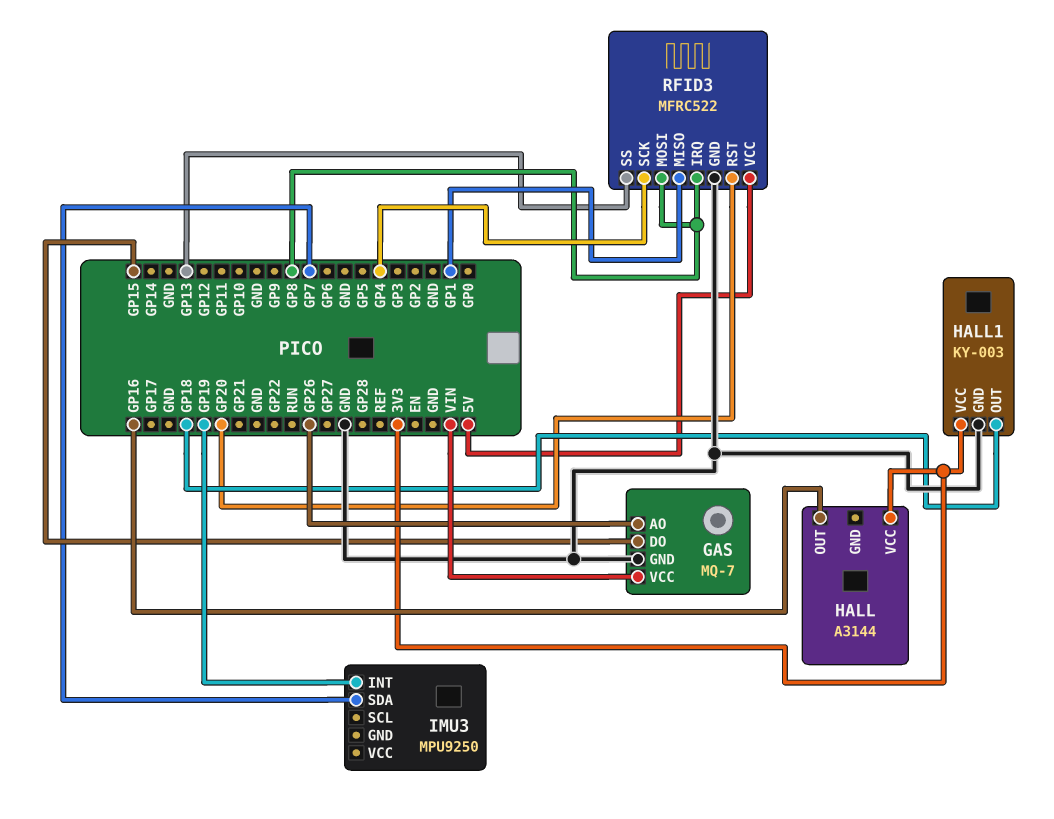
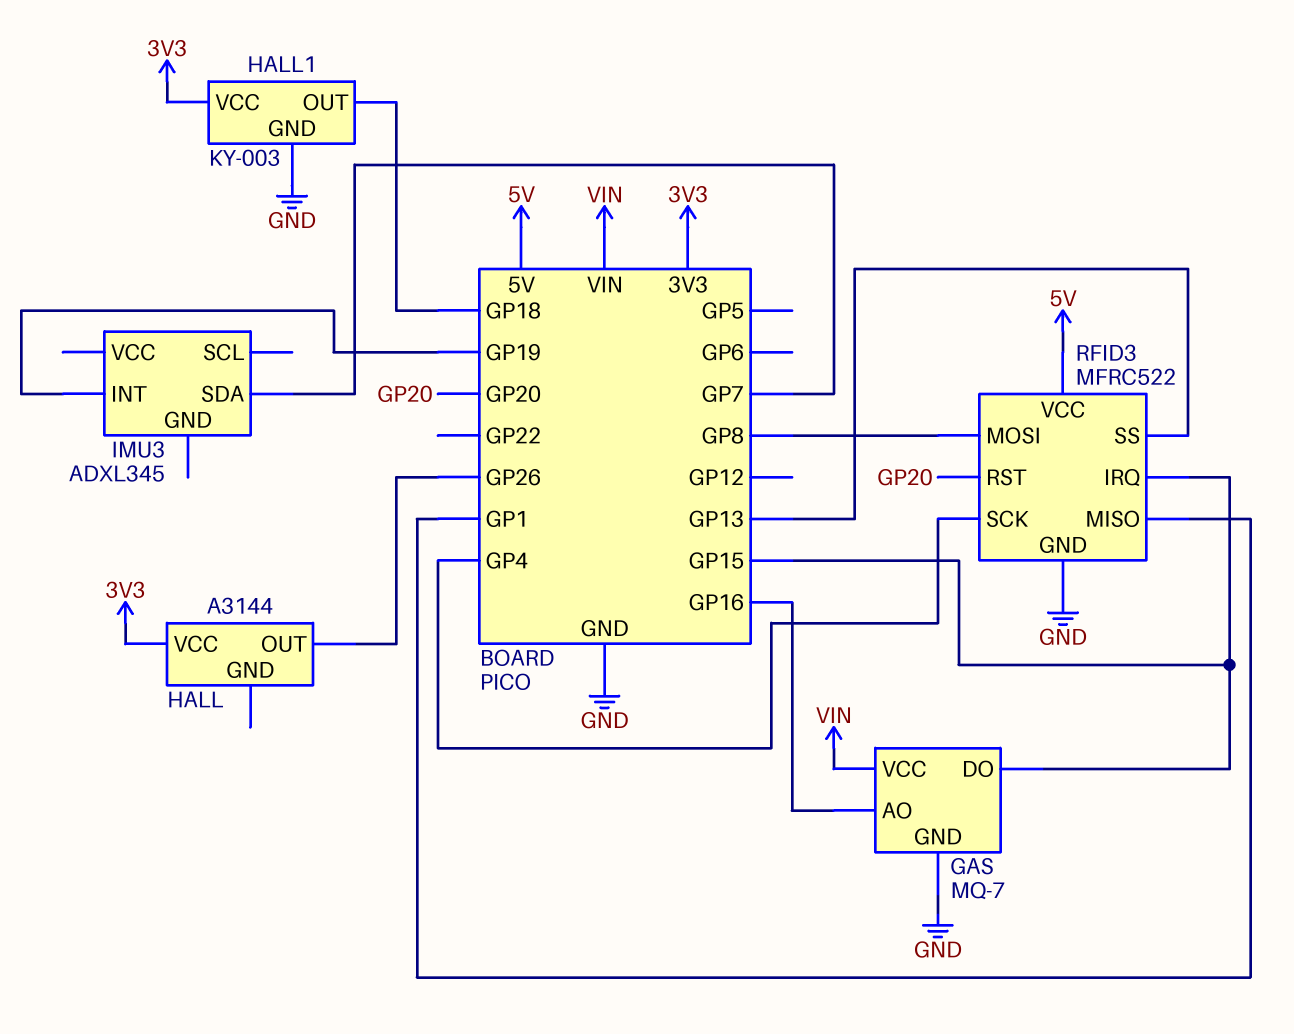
GAS pin AO: GP26 -> GP16
HALL pin OUT: GP16 -> GP26
IMU3: MPU9250 -> ADXL345
RFID3 pin IRQ: GP8 -> GP15

